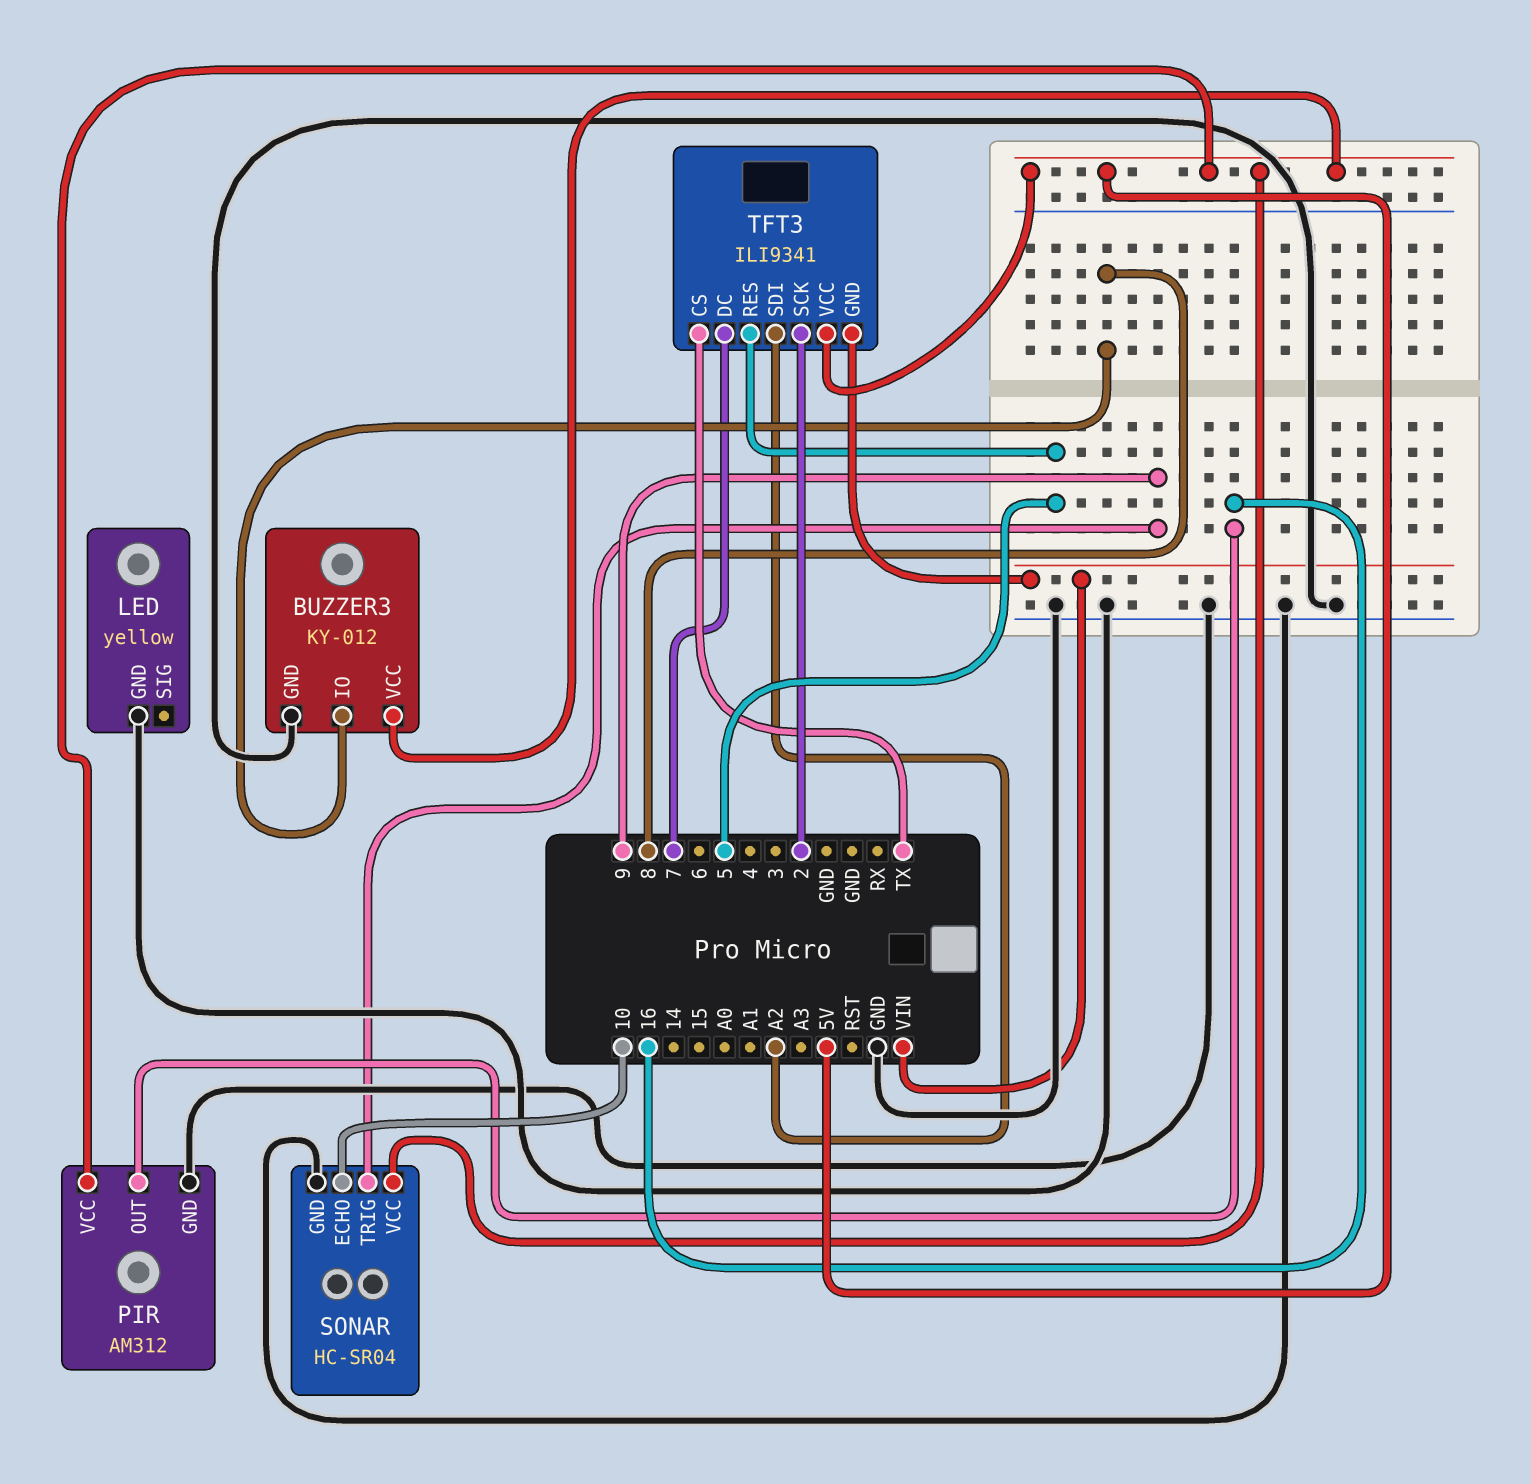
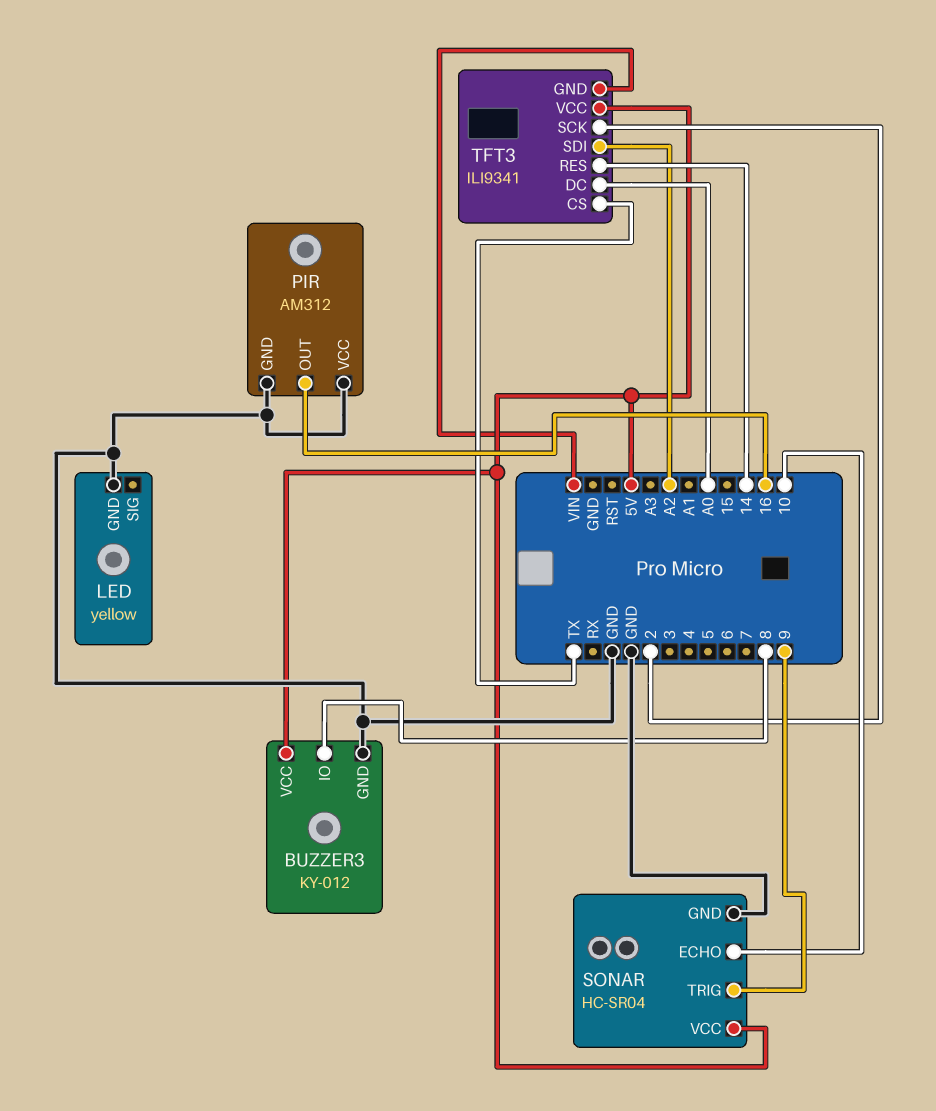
PIR pin VCC: 5V -> GND
TFT3 pin DC: 7 -> A0
TFT3 pin RES: 5 -> 14

